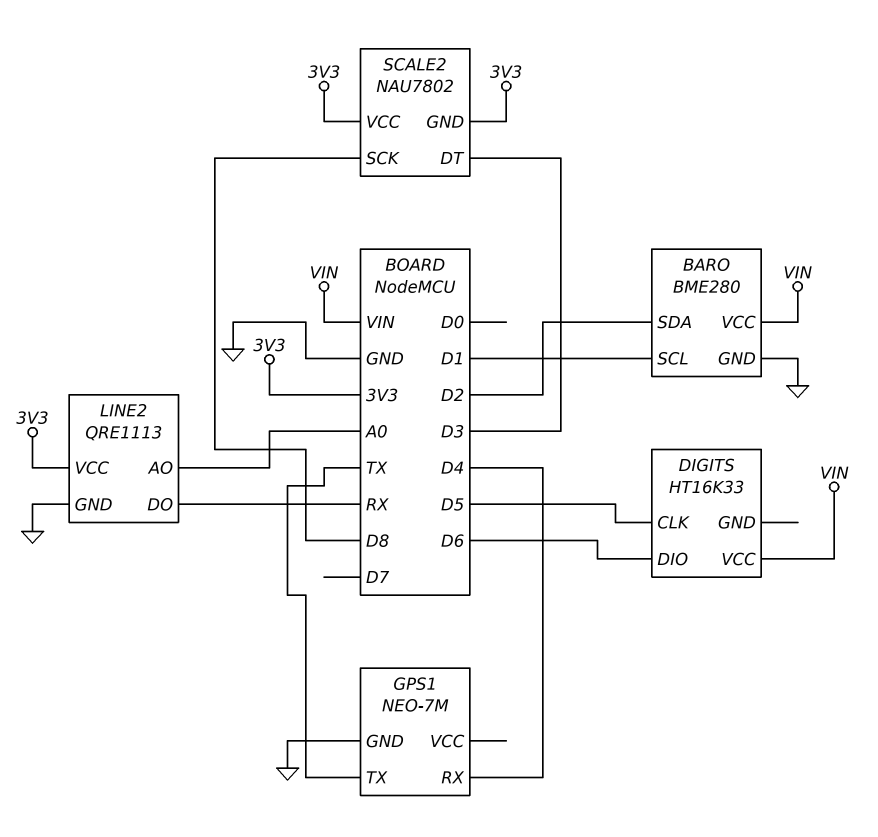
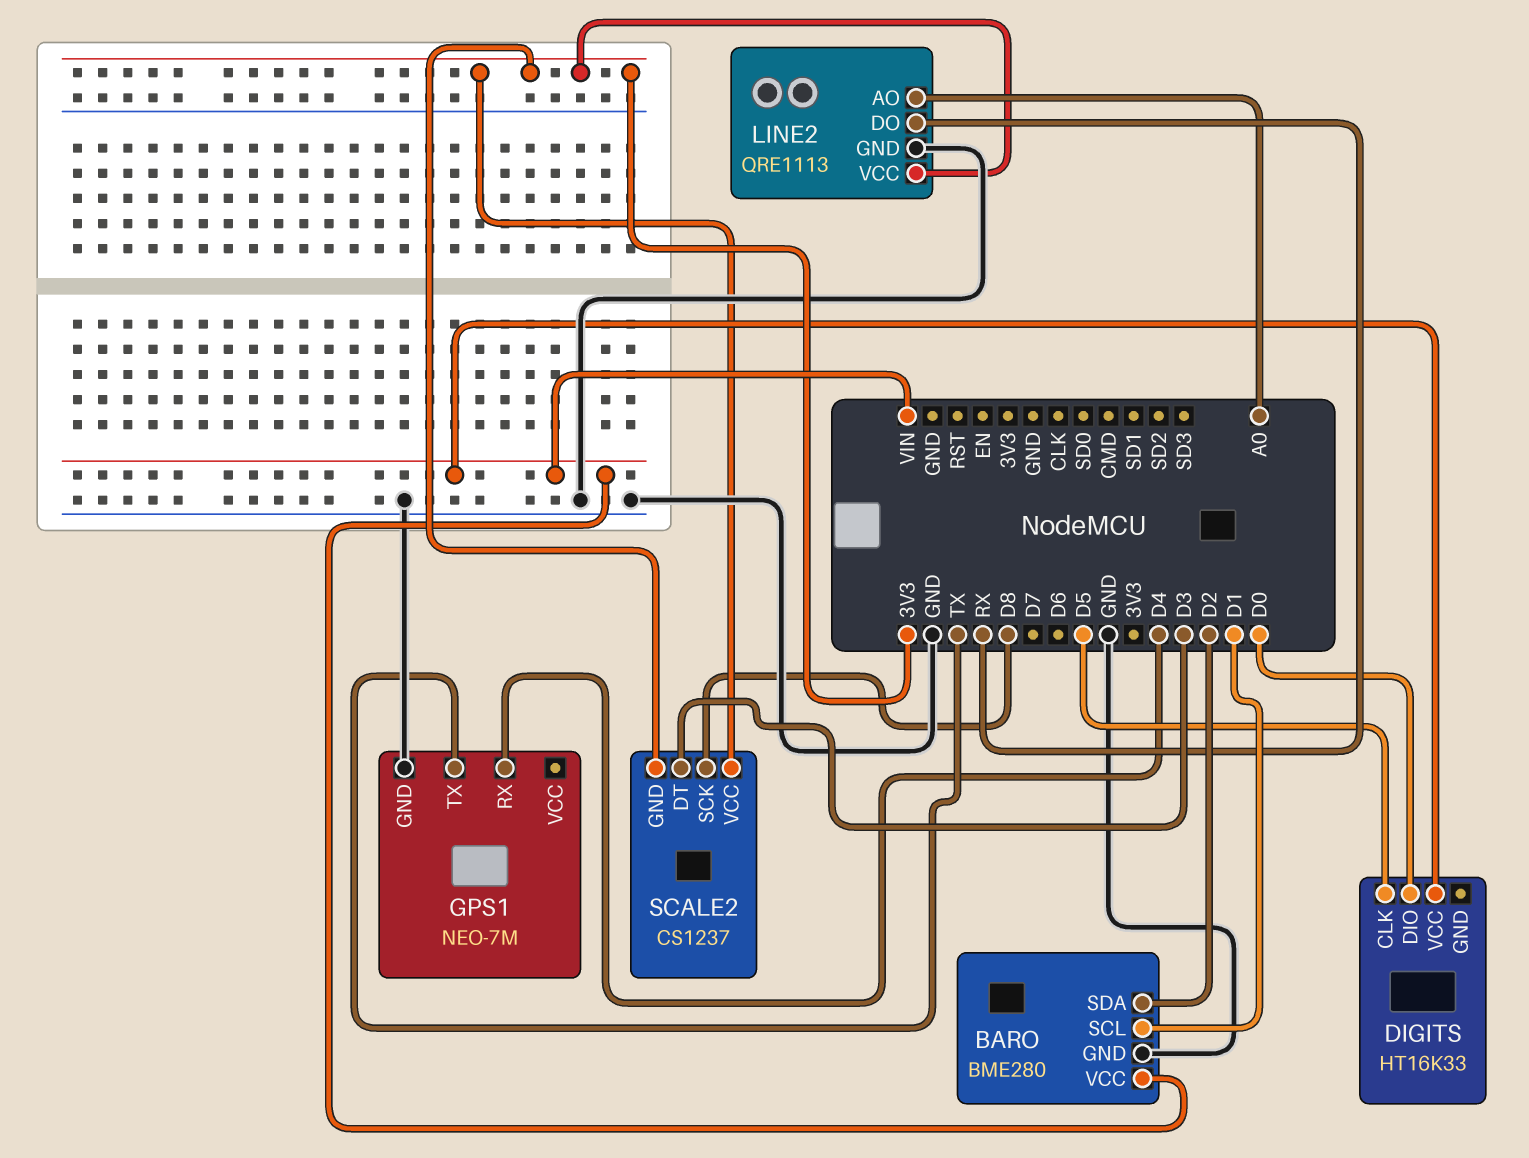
DIGITS pin DIO: D6 -> D0
SCALE2: NAU7802 -> CS1237

